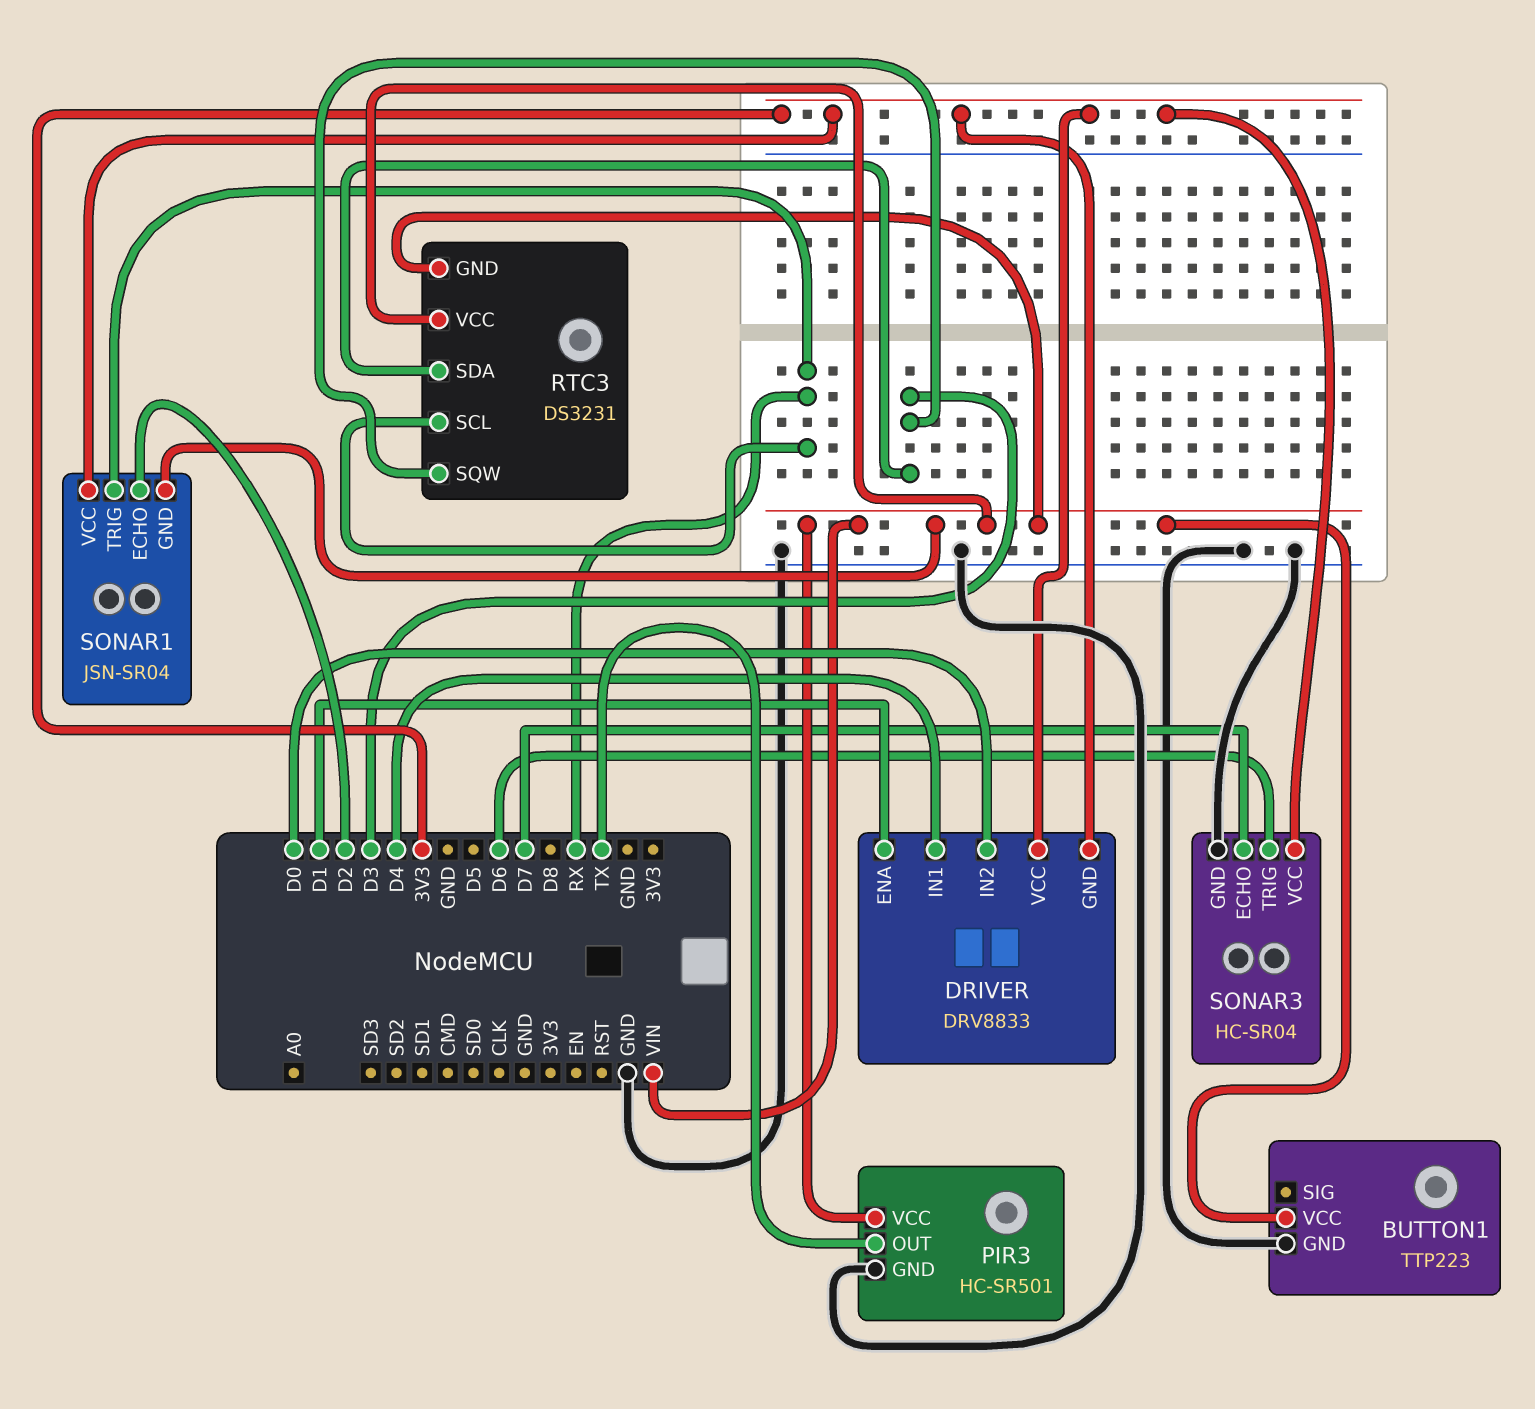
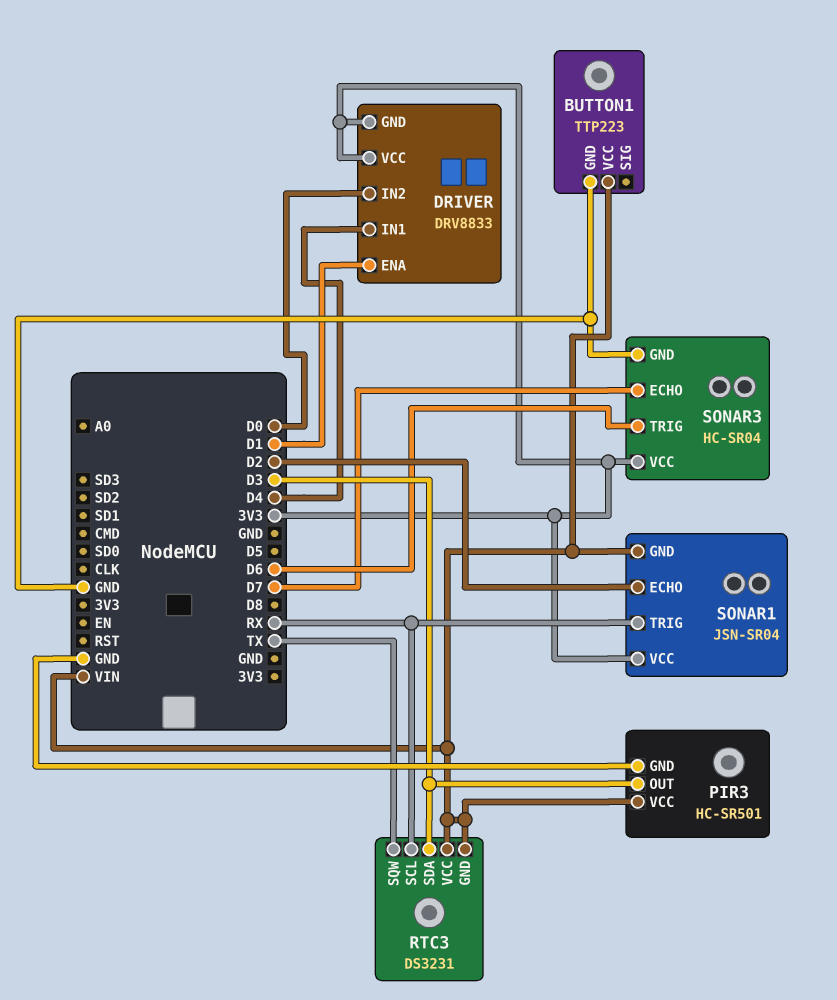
PIR3 pin OUT: TX -> D3
RTC3 pin SQW: D3 -> TX

